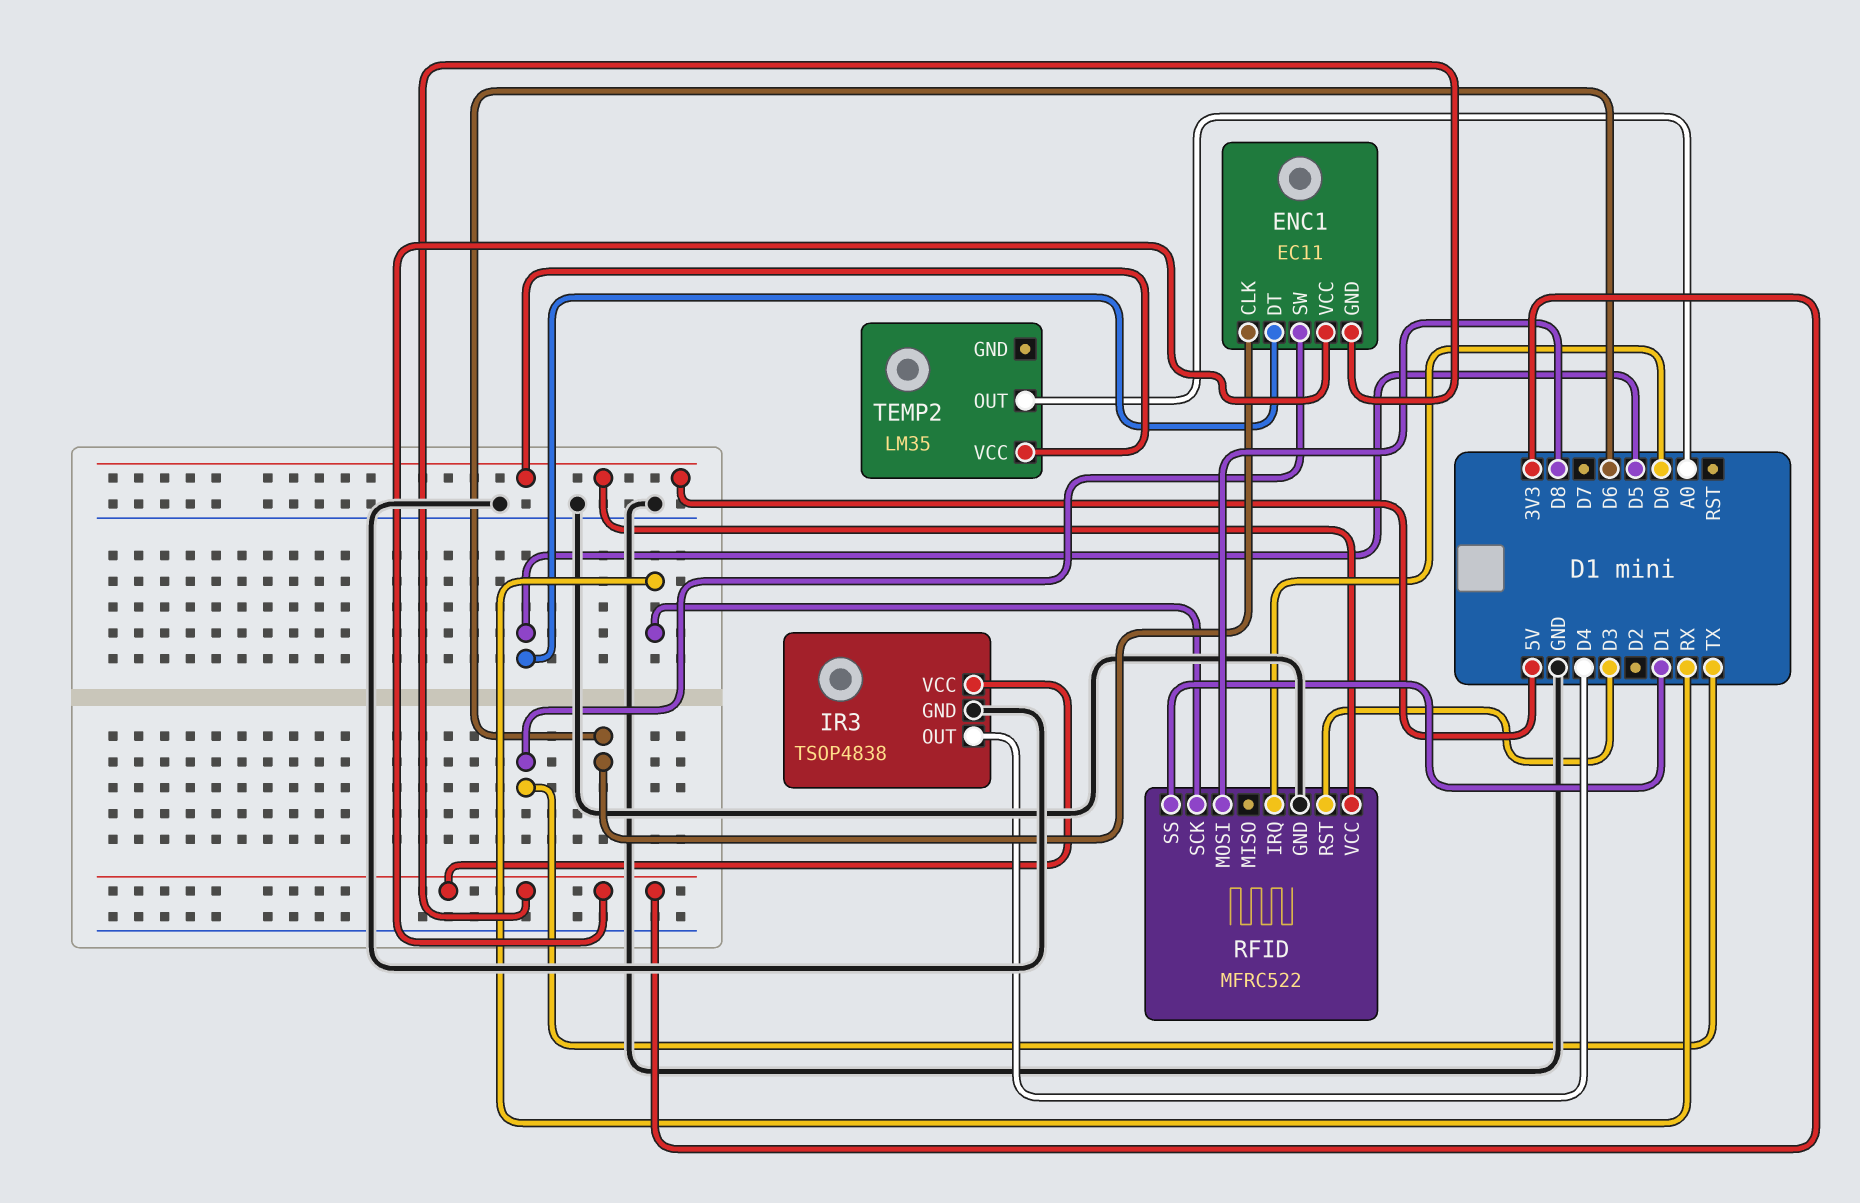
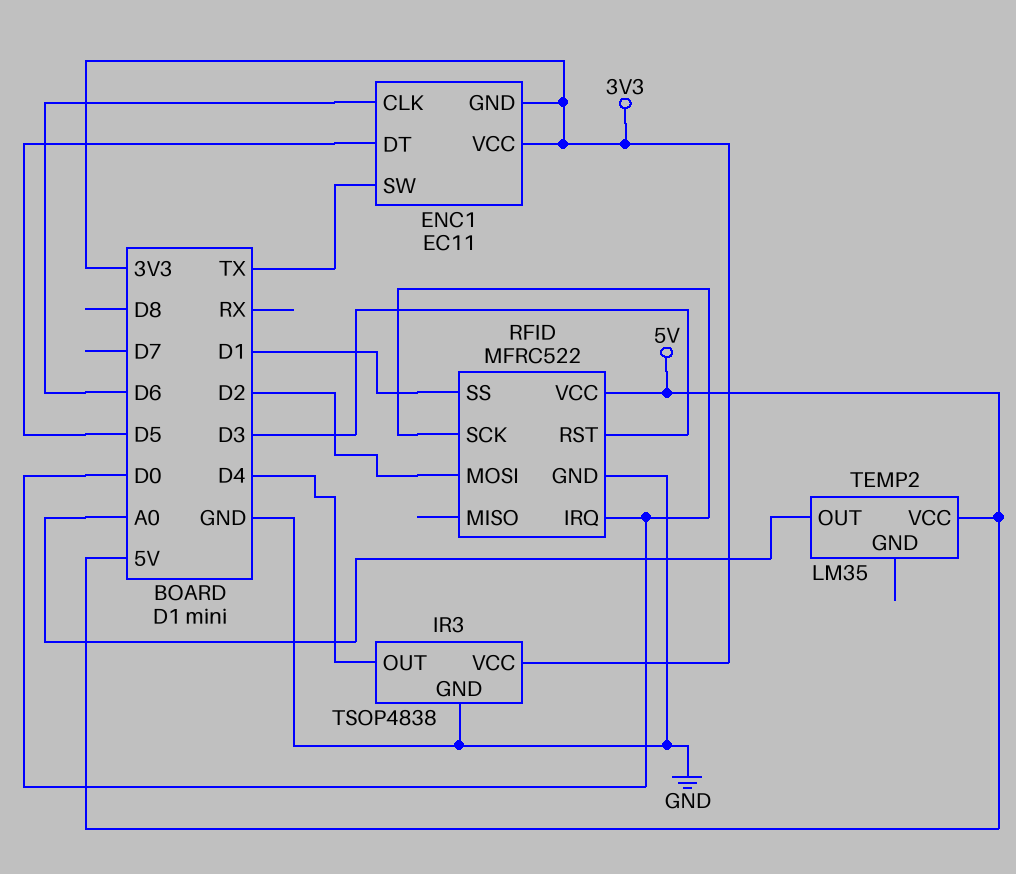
RFID pin MOSI: D8 -> D2
RFID pin SCK: RX -> D0

